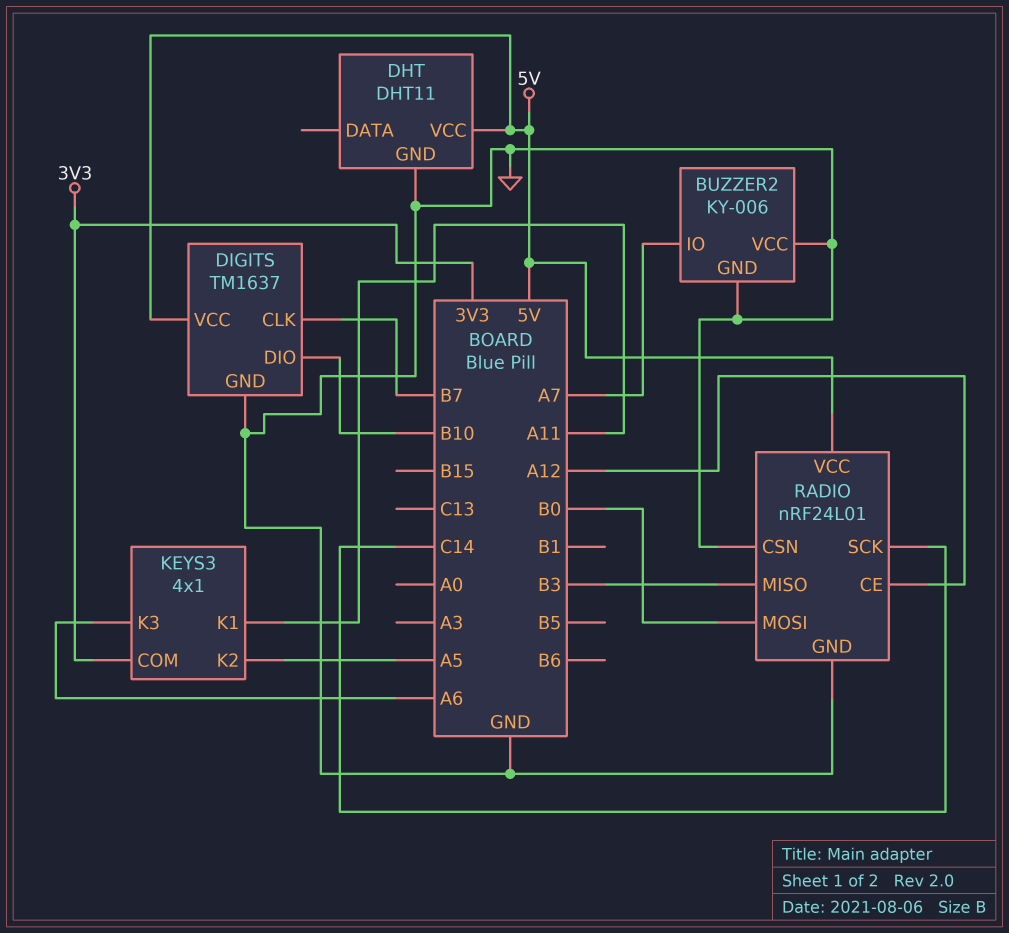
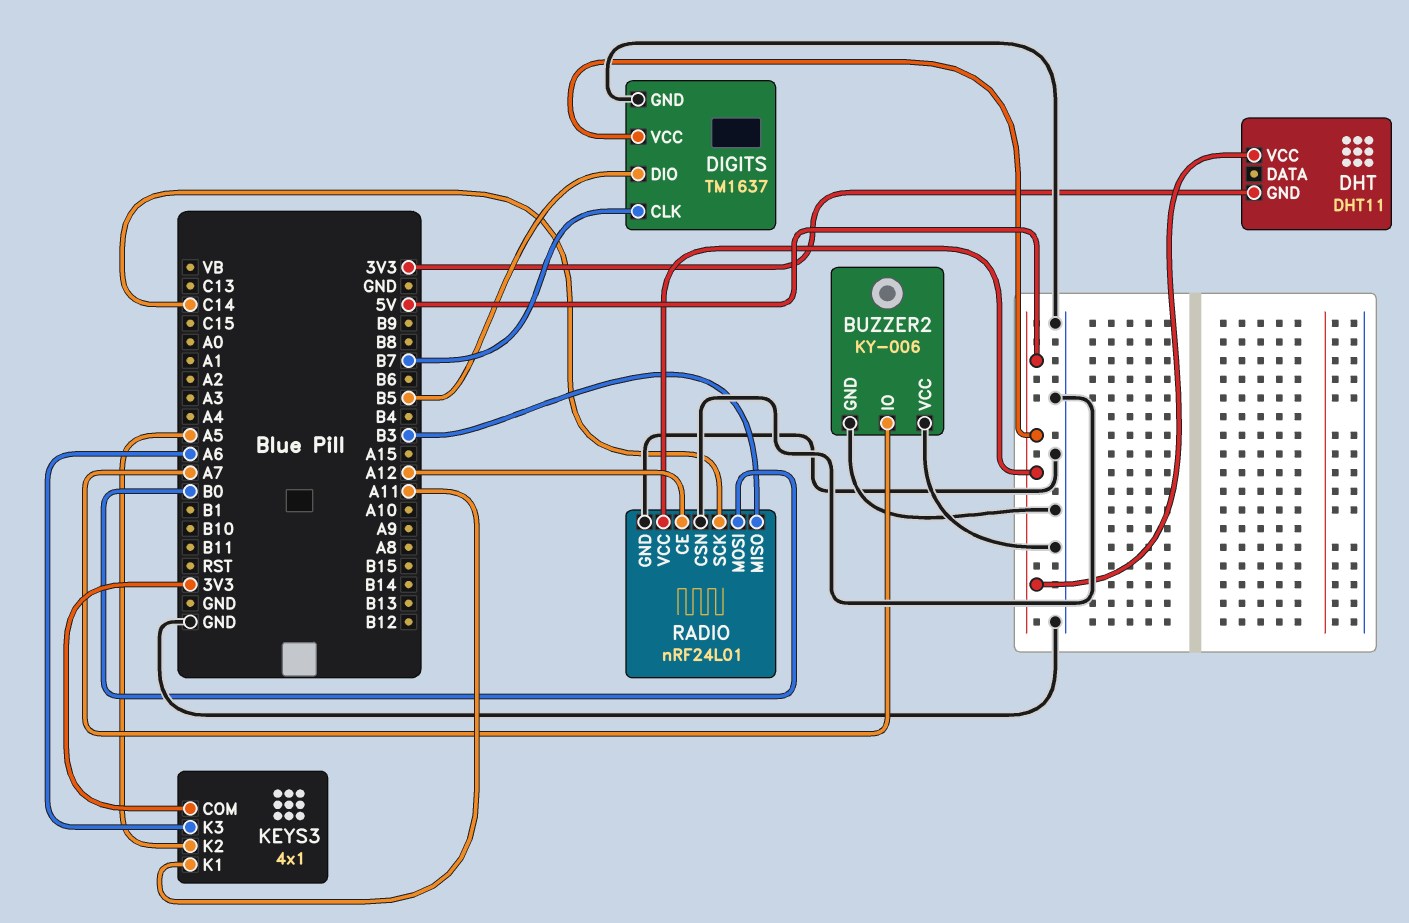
DHT pin GND: GND -> 3V3
DIGITS pin DIO: B10 -> B5

